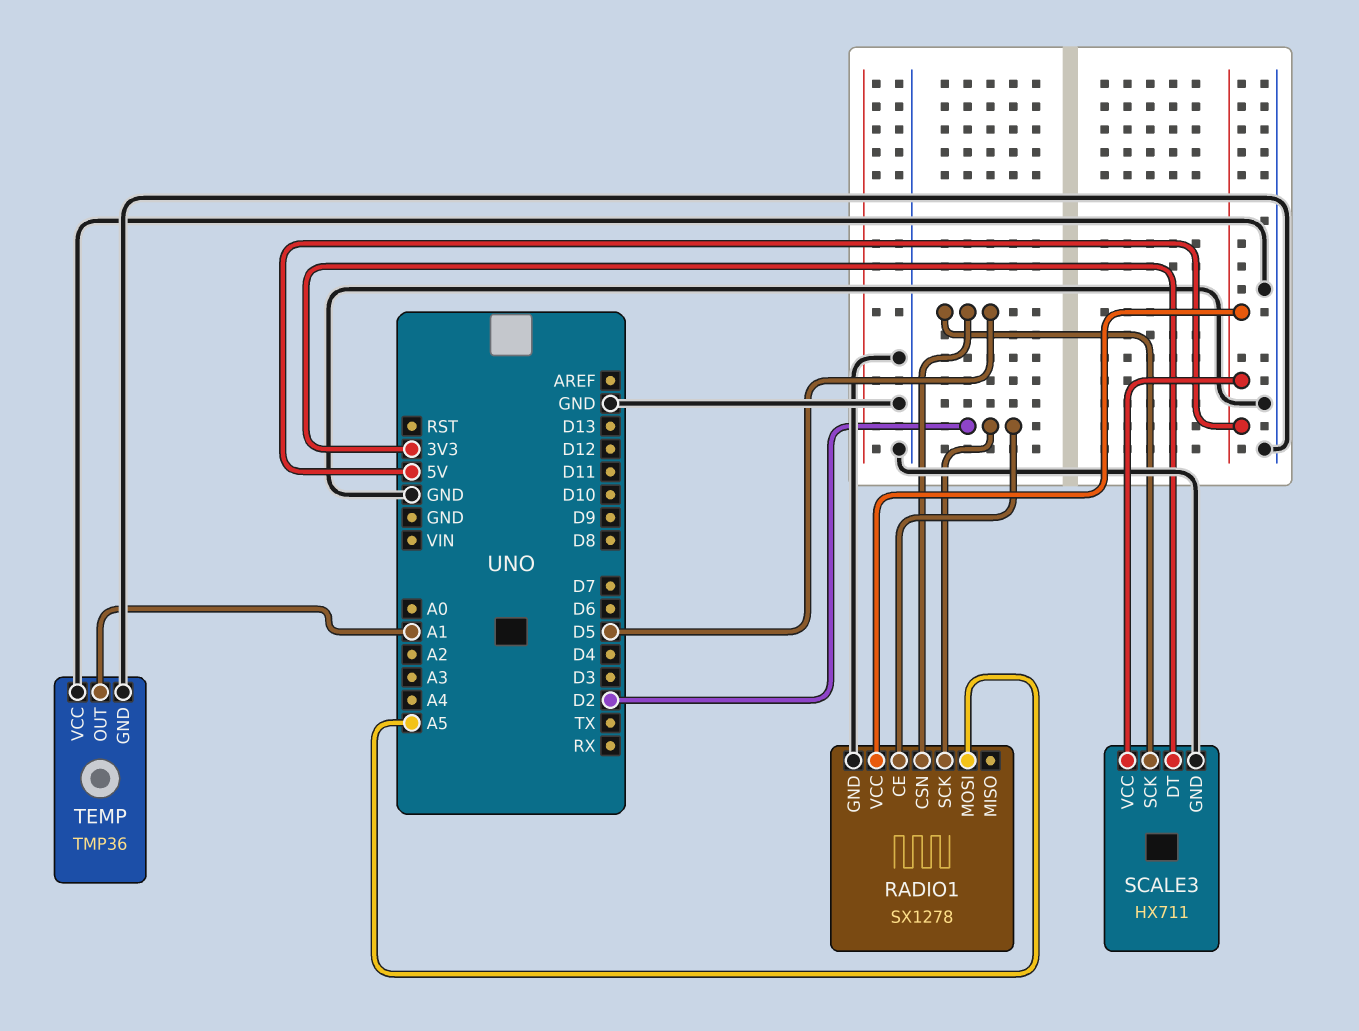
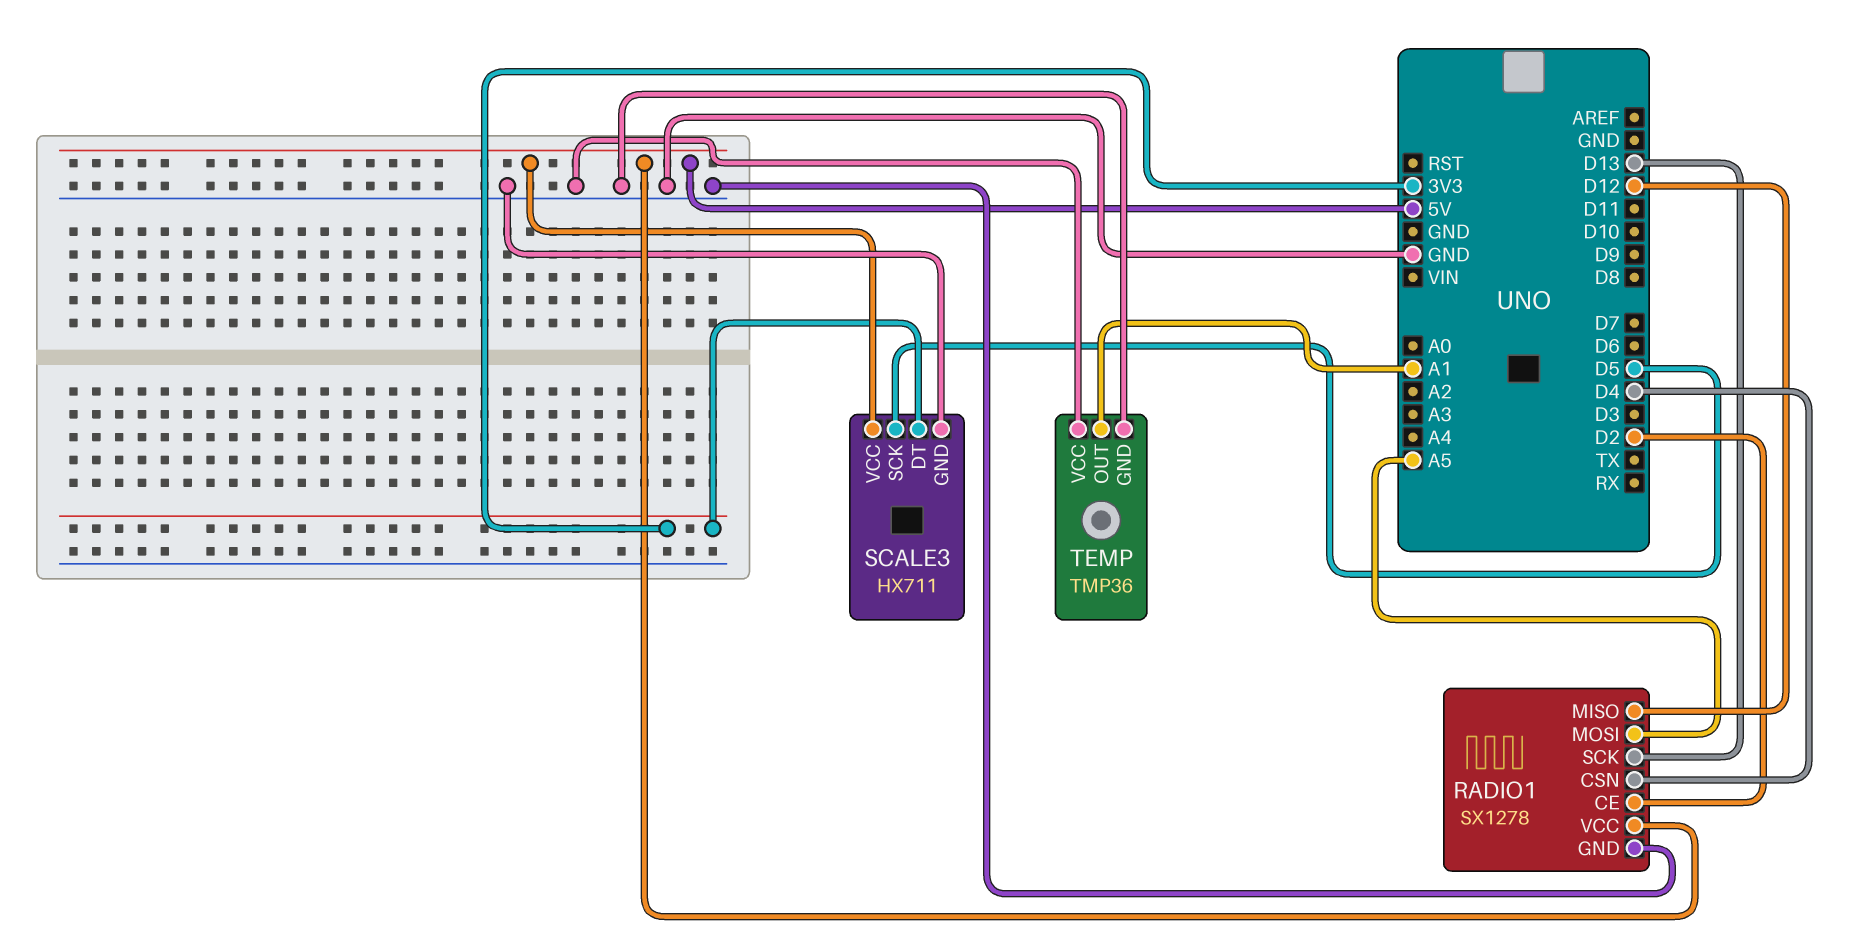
RADIO1 pin CSN: D5 -> D4
RADIO1 pin MISO: none -> D12
RADIO1 pin SCK: D2 -> D13

